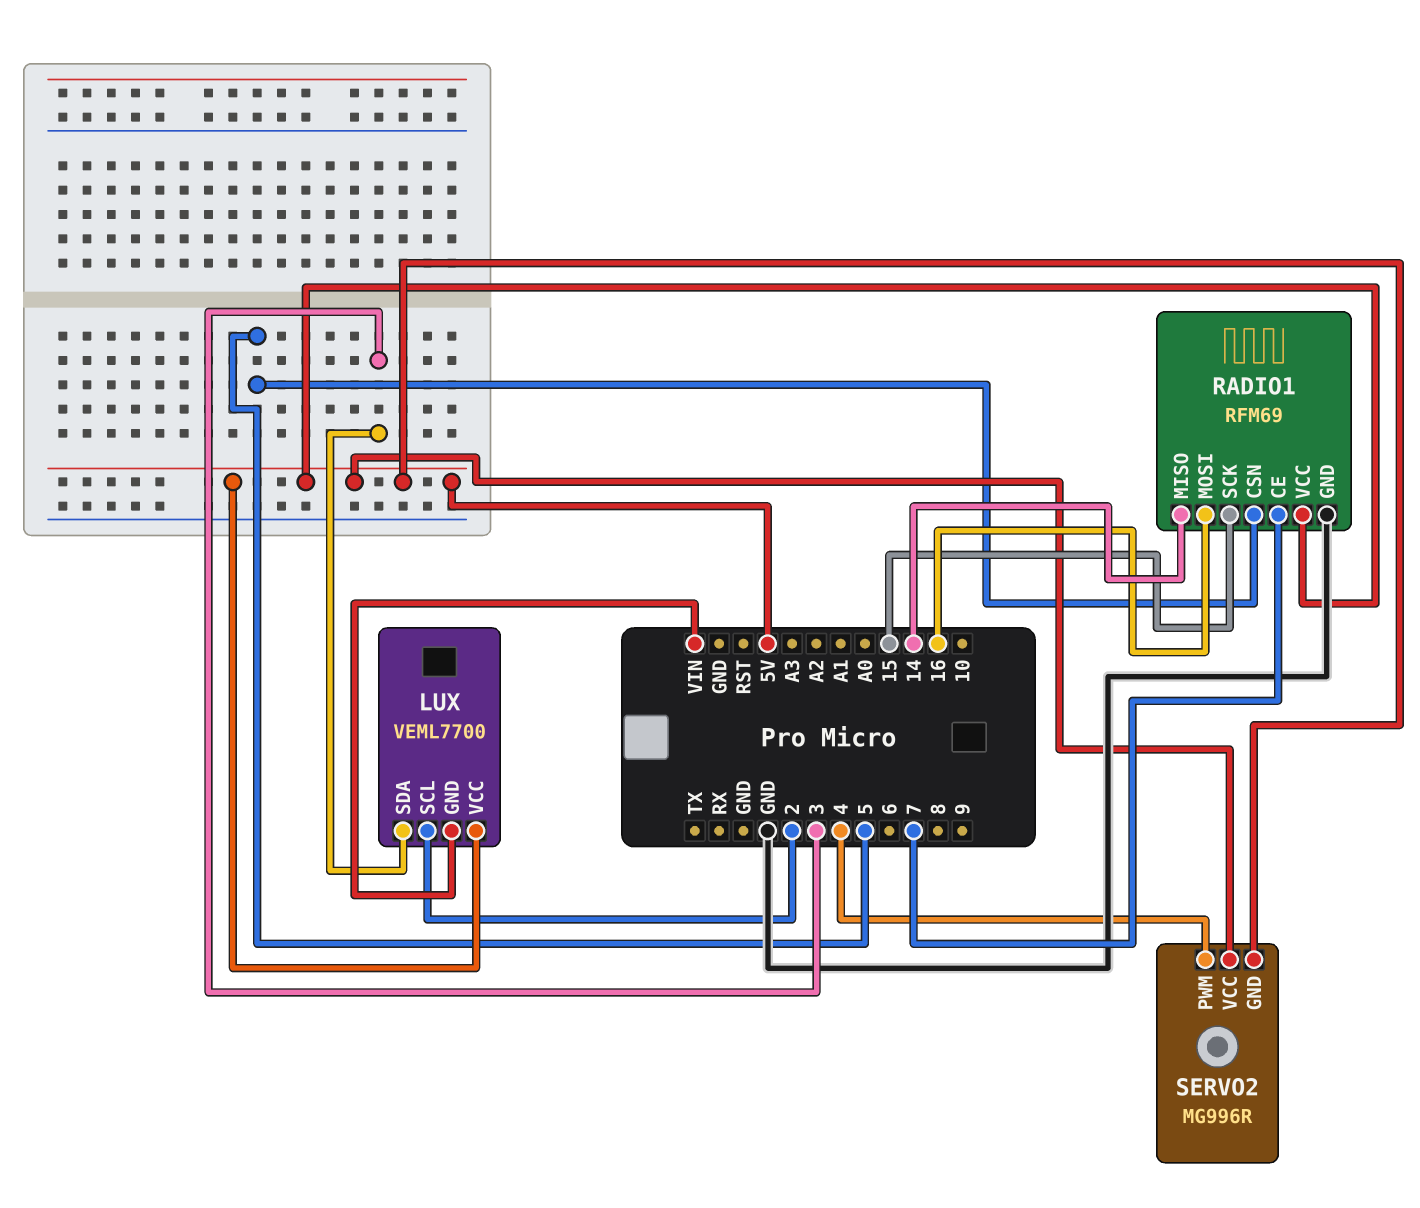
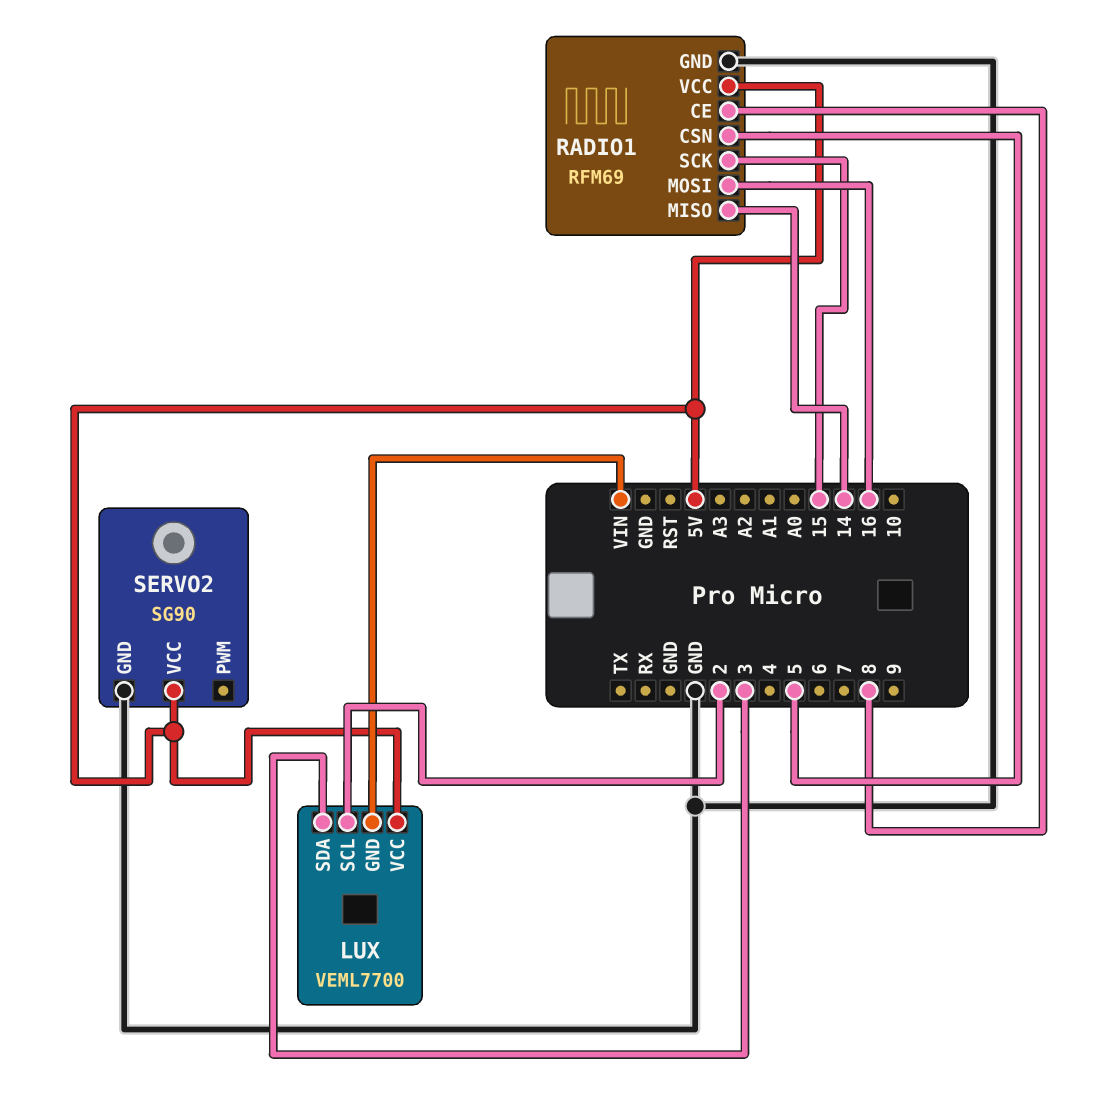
RADIO1 pin CE: 7 -> 8
SERVO2: MG996R -> SG90
SERVO2 pin GND: 5V -> GND
SERVO2 pin PWM: 4 -> none

